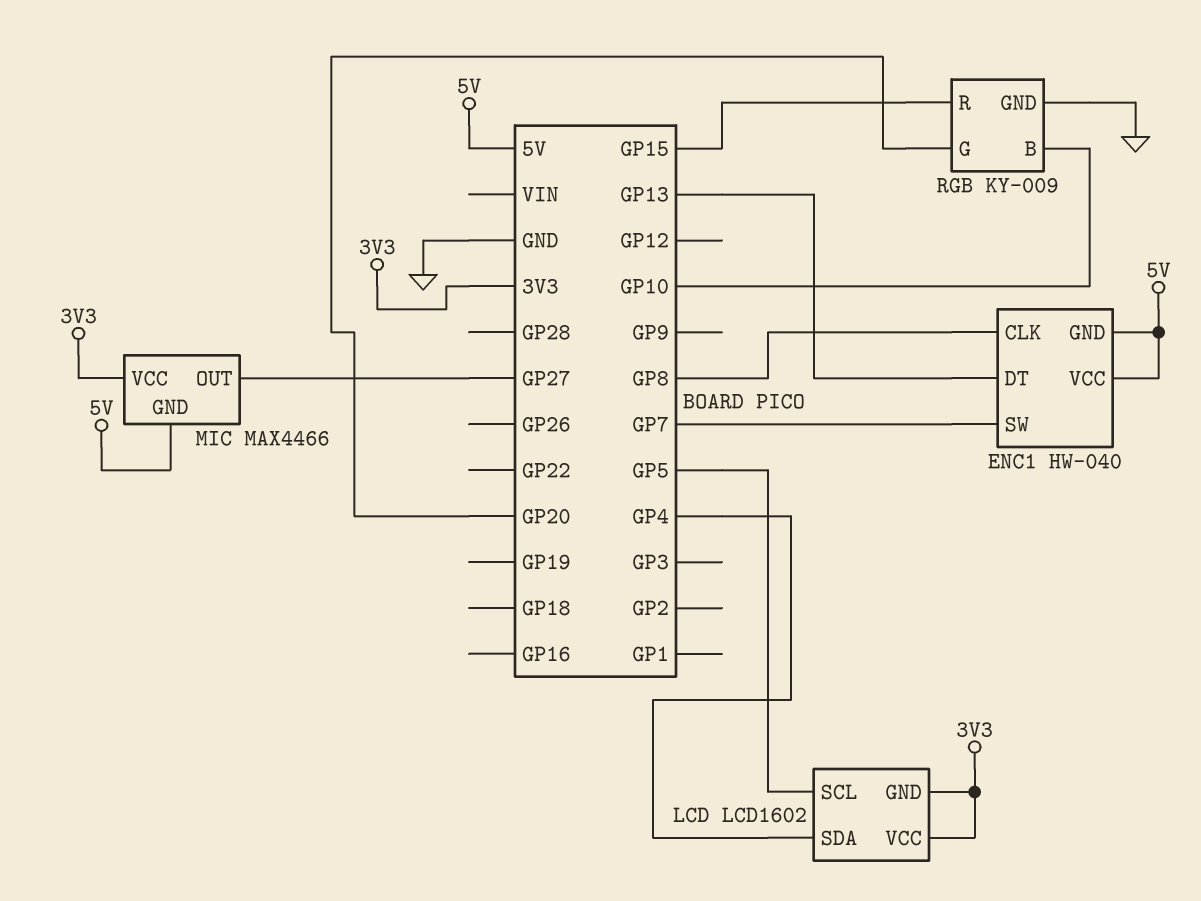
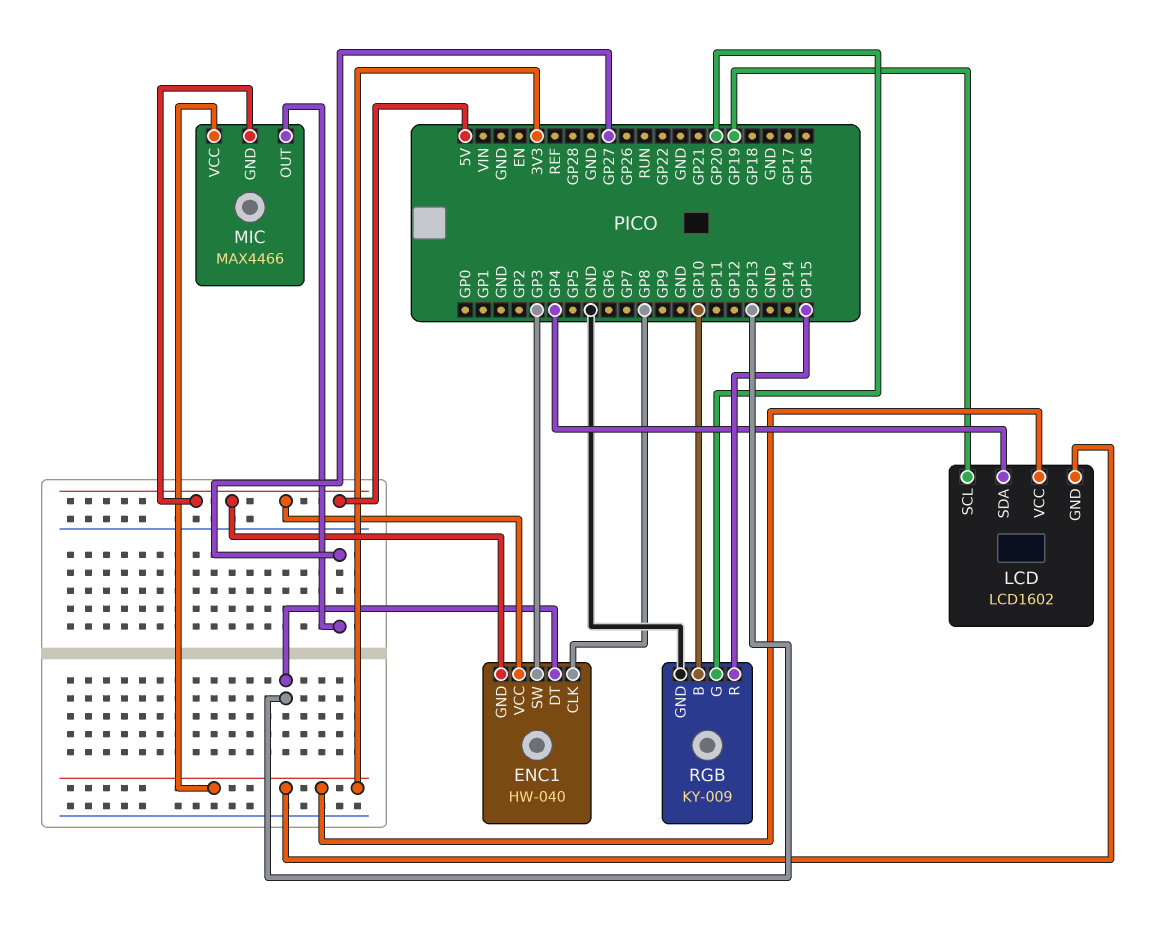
ENC1 pin SW: GP7 -> GP3
LCD pin SCL: GP5 -> GP19

